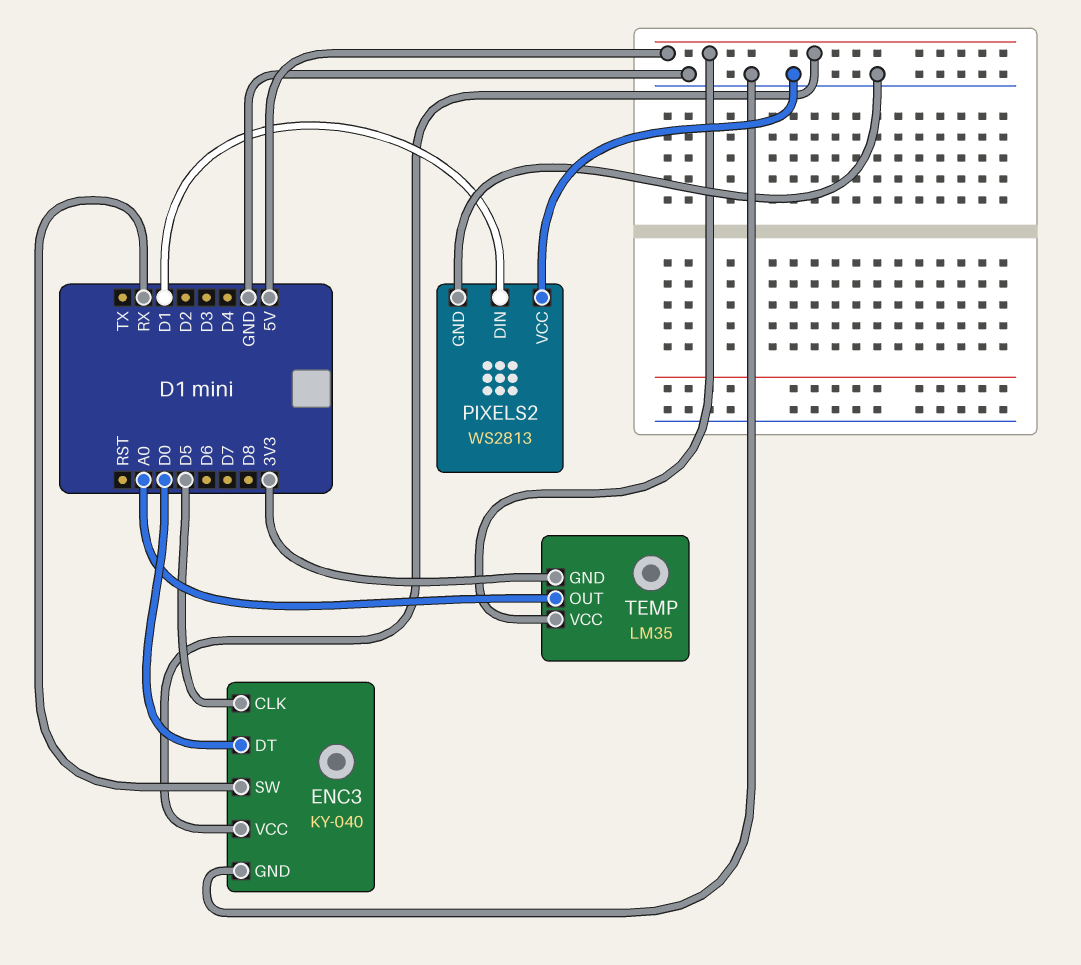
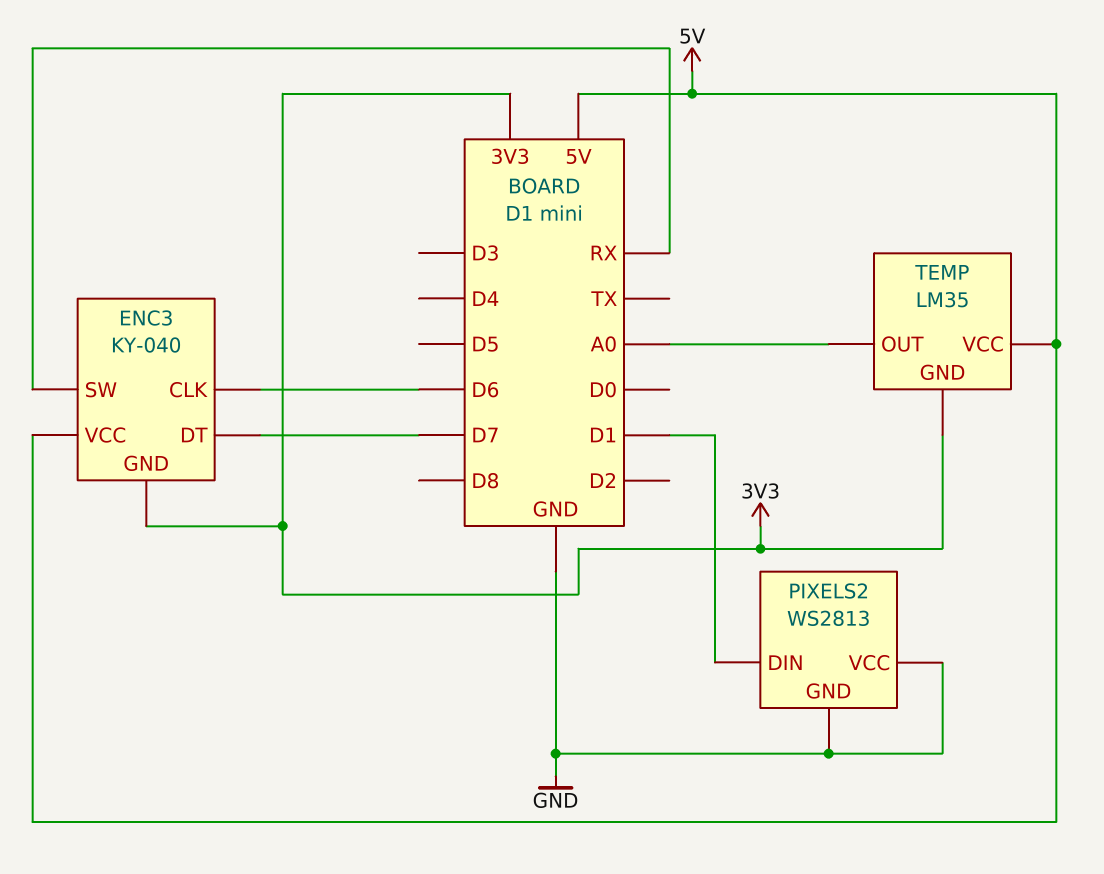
ENC3 pin CLK: D5 -> D6
ENC3 pin DT: D0 -> D7
ENC3 pin GND: GND -> 3V3

